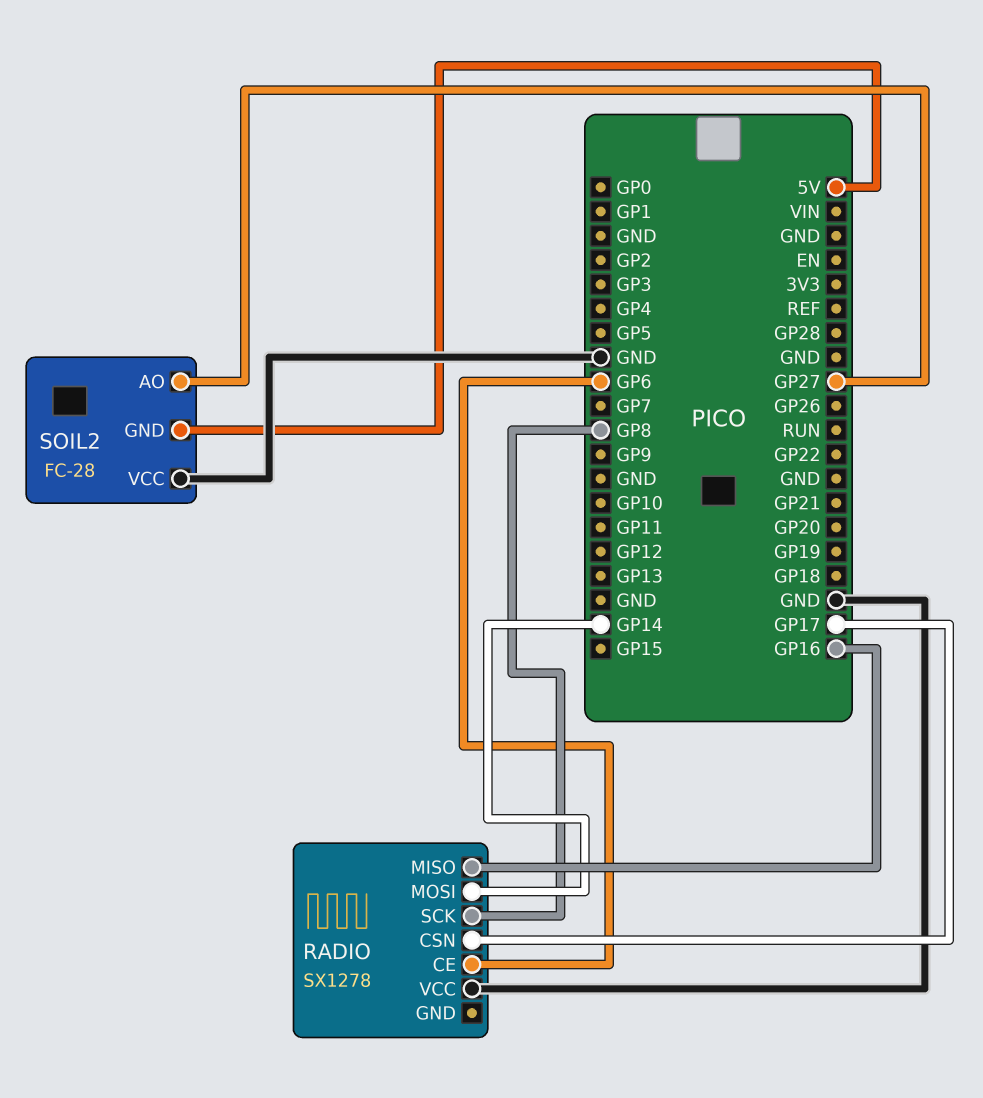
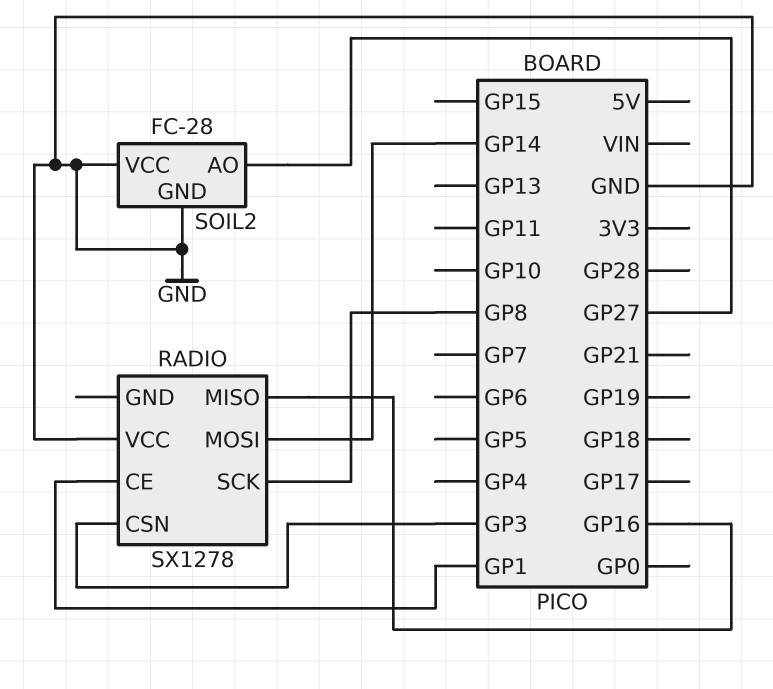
RADIO pin CE: GP6 -> GP1
RADIO pin CSN: GP17 -> GP3
SOIL2 pin GND: 5V -> GND

